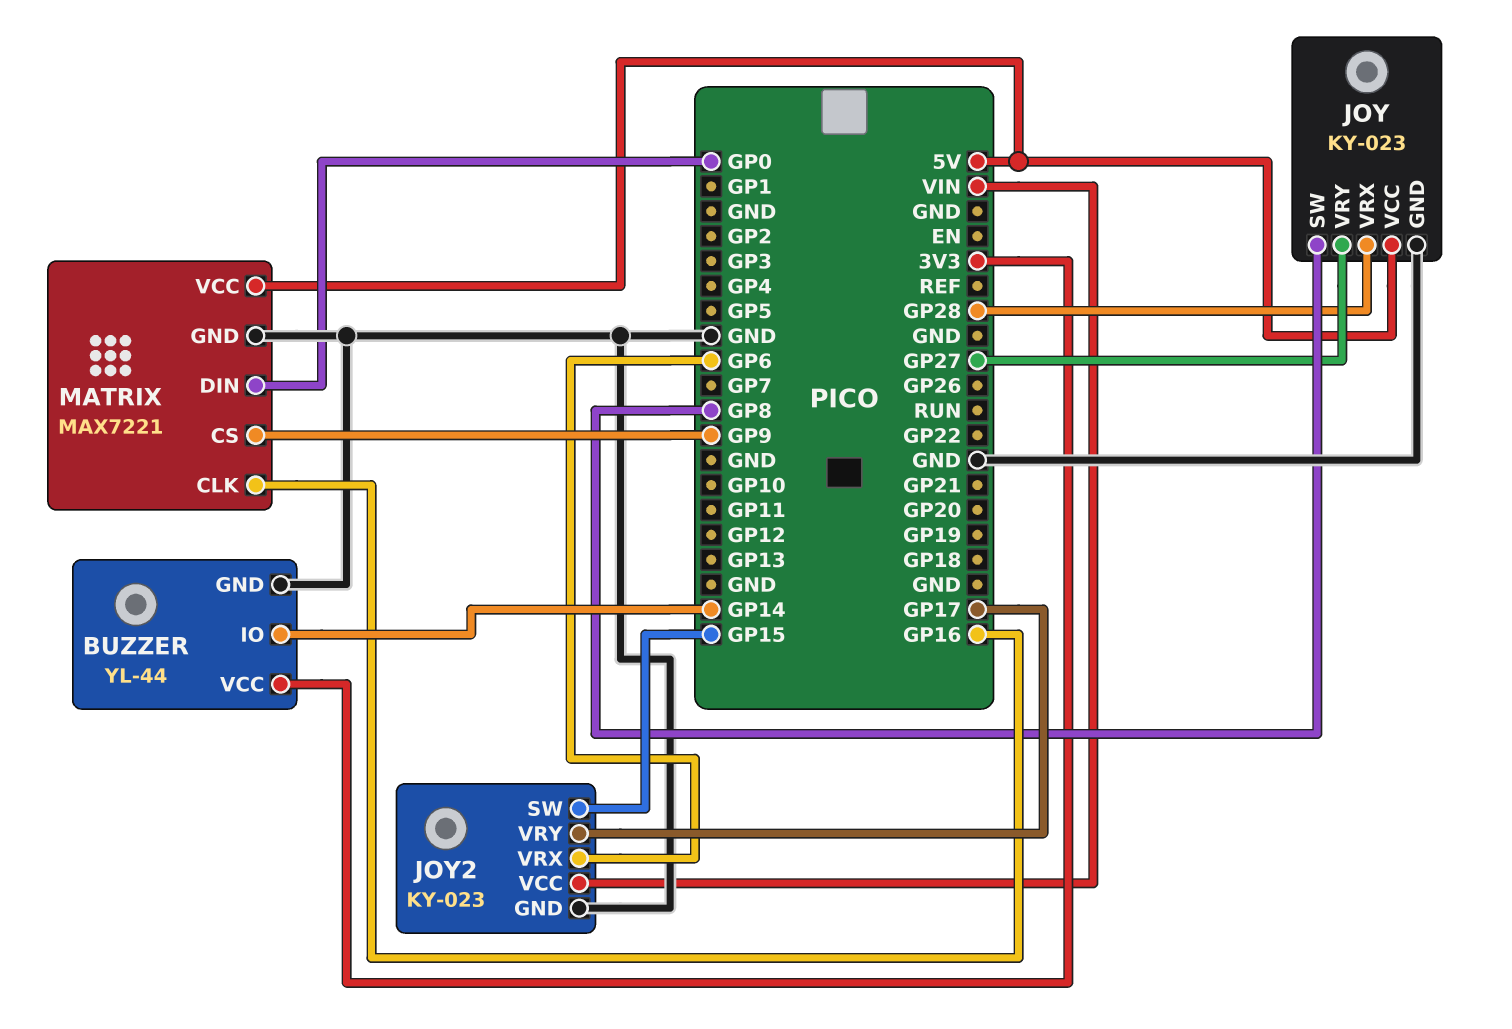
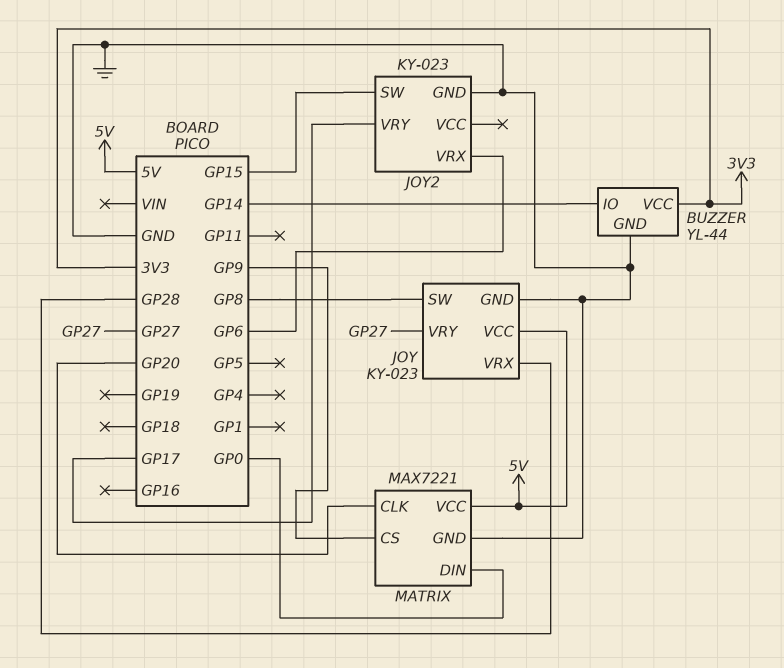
JOY2 pin VCC: VIN -> none
MATRIX pin CLK: GP16 -> GP20

